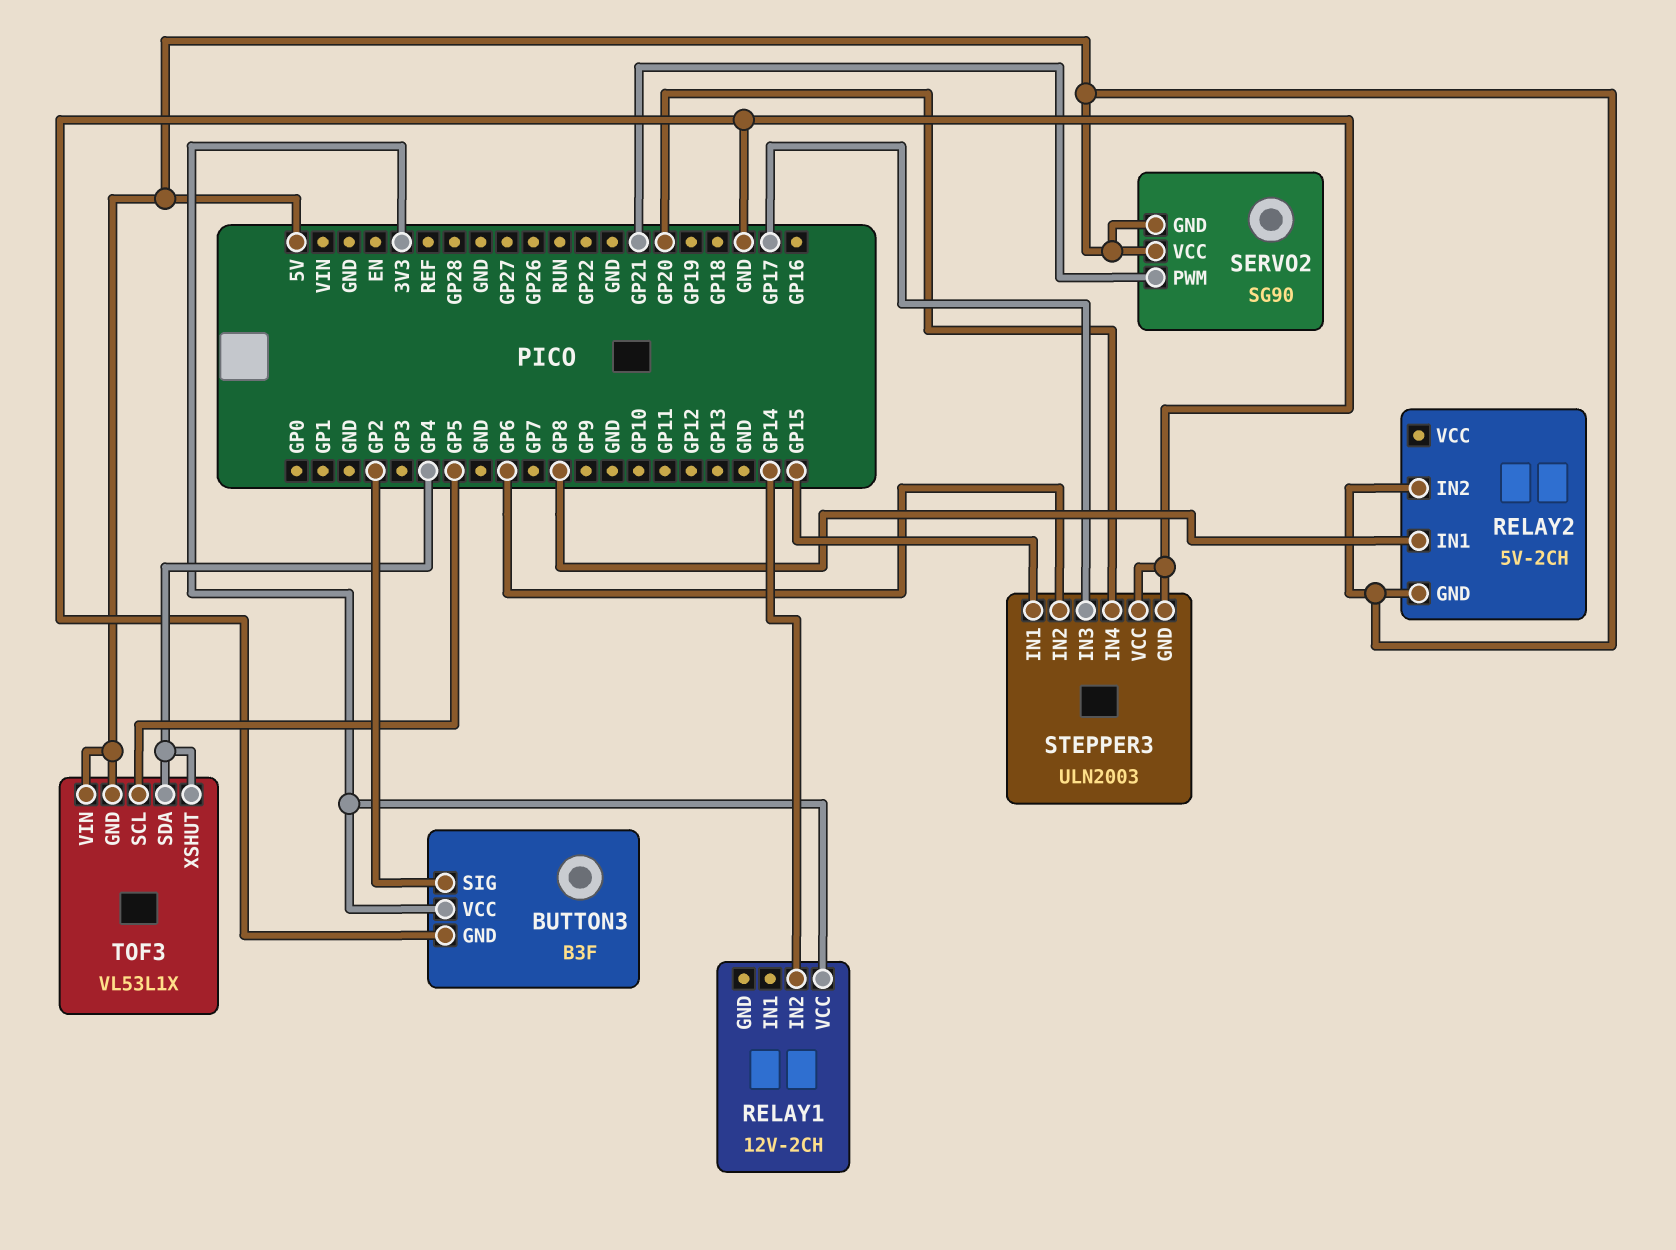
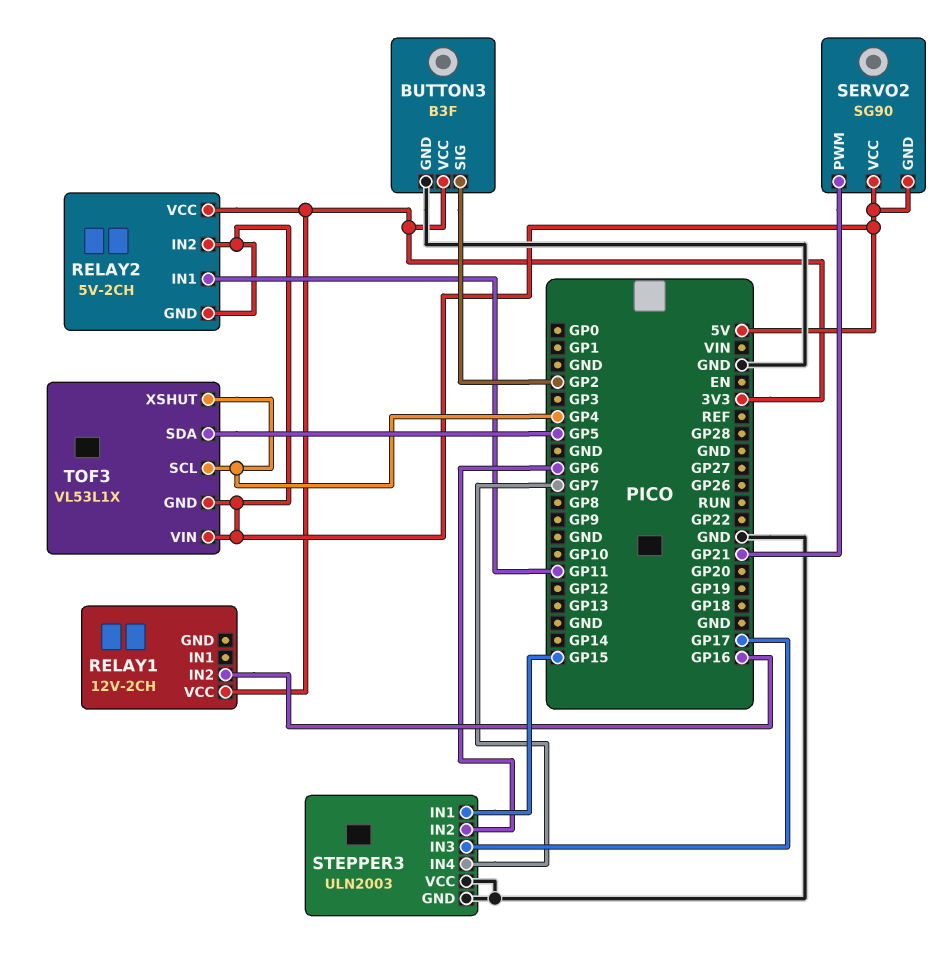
RELAY1 pin IN2: GP14 -> GP16
RELAY2 pin IN1: GP8 -> GP11
RELAY2 pin VCC: none -> 3V3
STEPPER3 pin IN4: GP20 -> GP7
TOF3 pin SCL: GP5 -> GP4
TOF3 pin SDA: GP4 -> GP5

